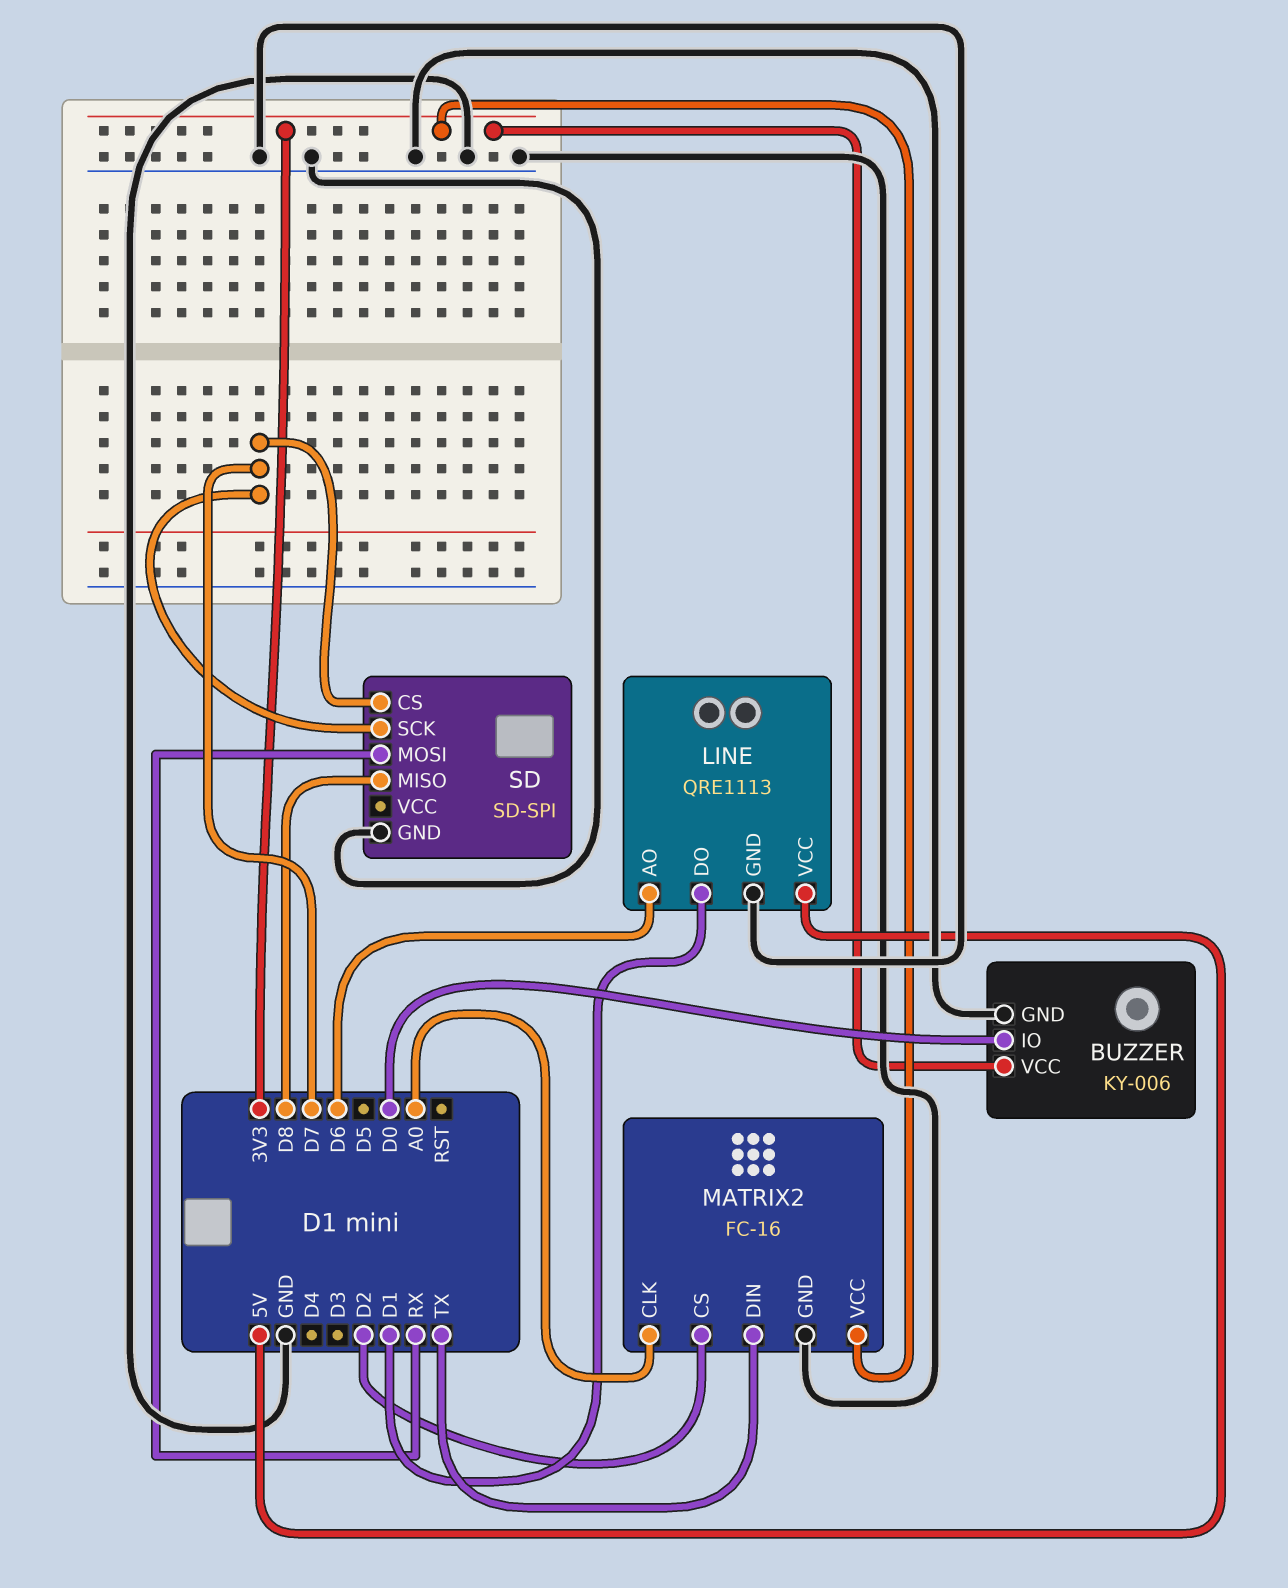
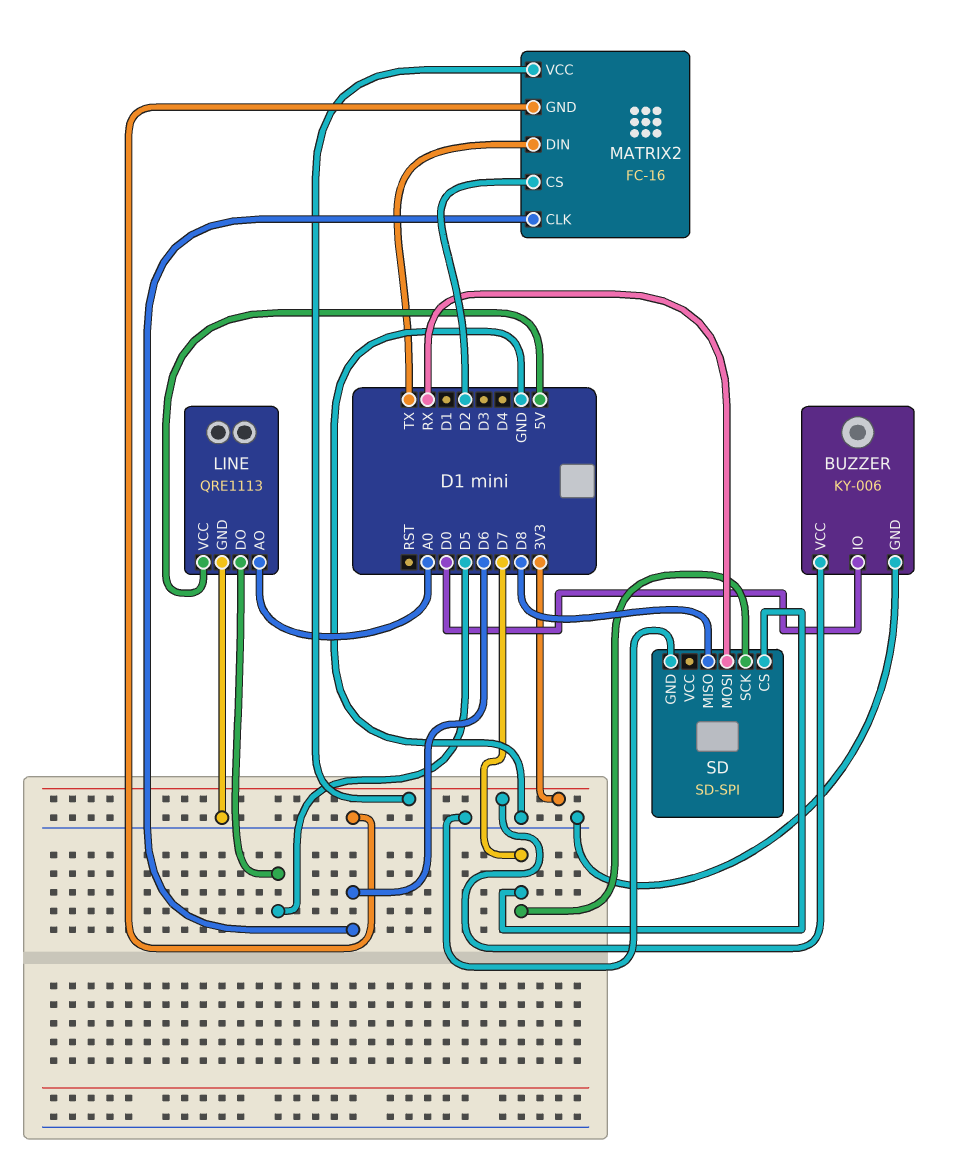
LINE pin AO: D6 -> A0
LINE pin DO: D1 -> D5
MATRIX2 pin CLK: A0 -> D6

